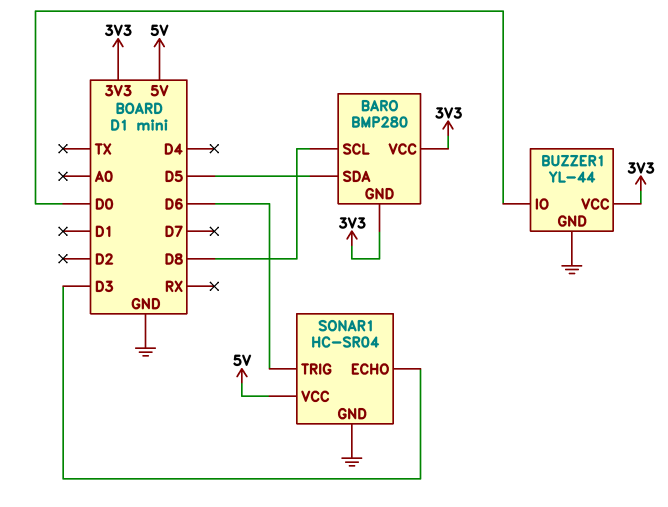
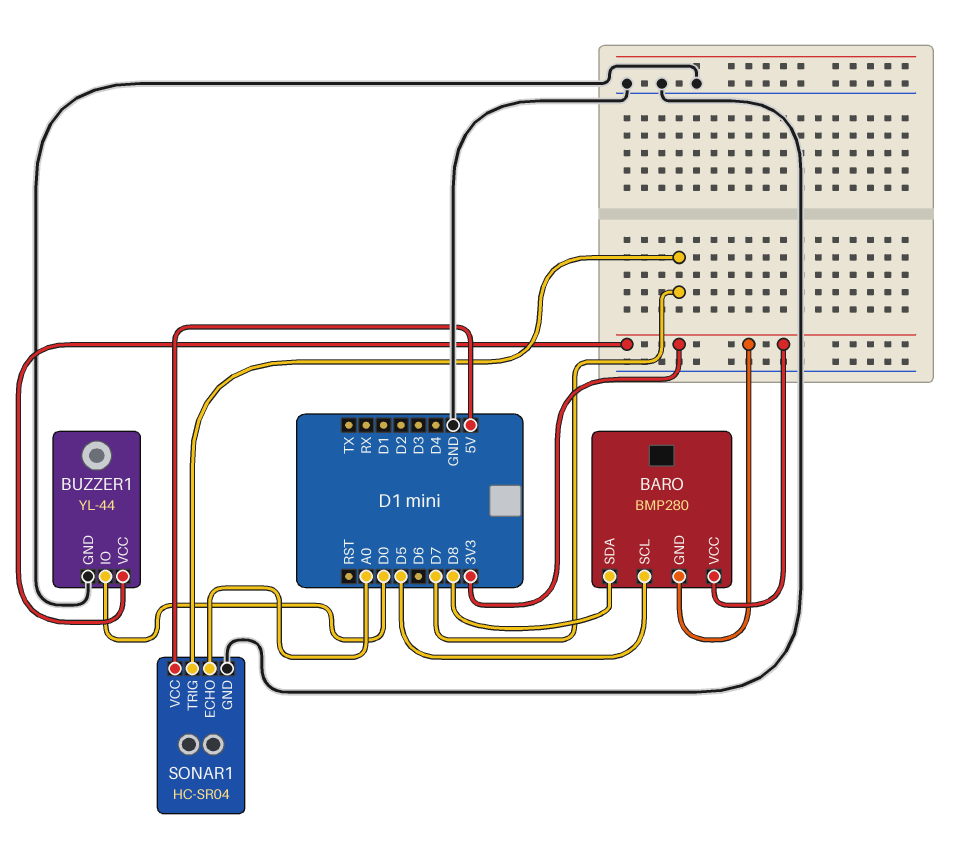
BARO pin SCL: D8 -> D5
BARO pin SDA: D5 -> D8
SONAR1 pin ECHO: D3 -> A0
SONAR1 pin TRIG: D6 -> D7

